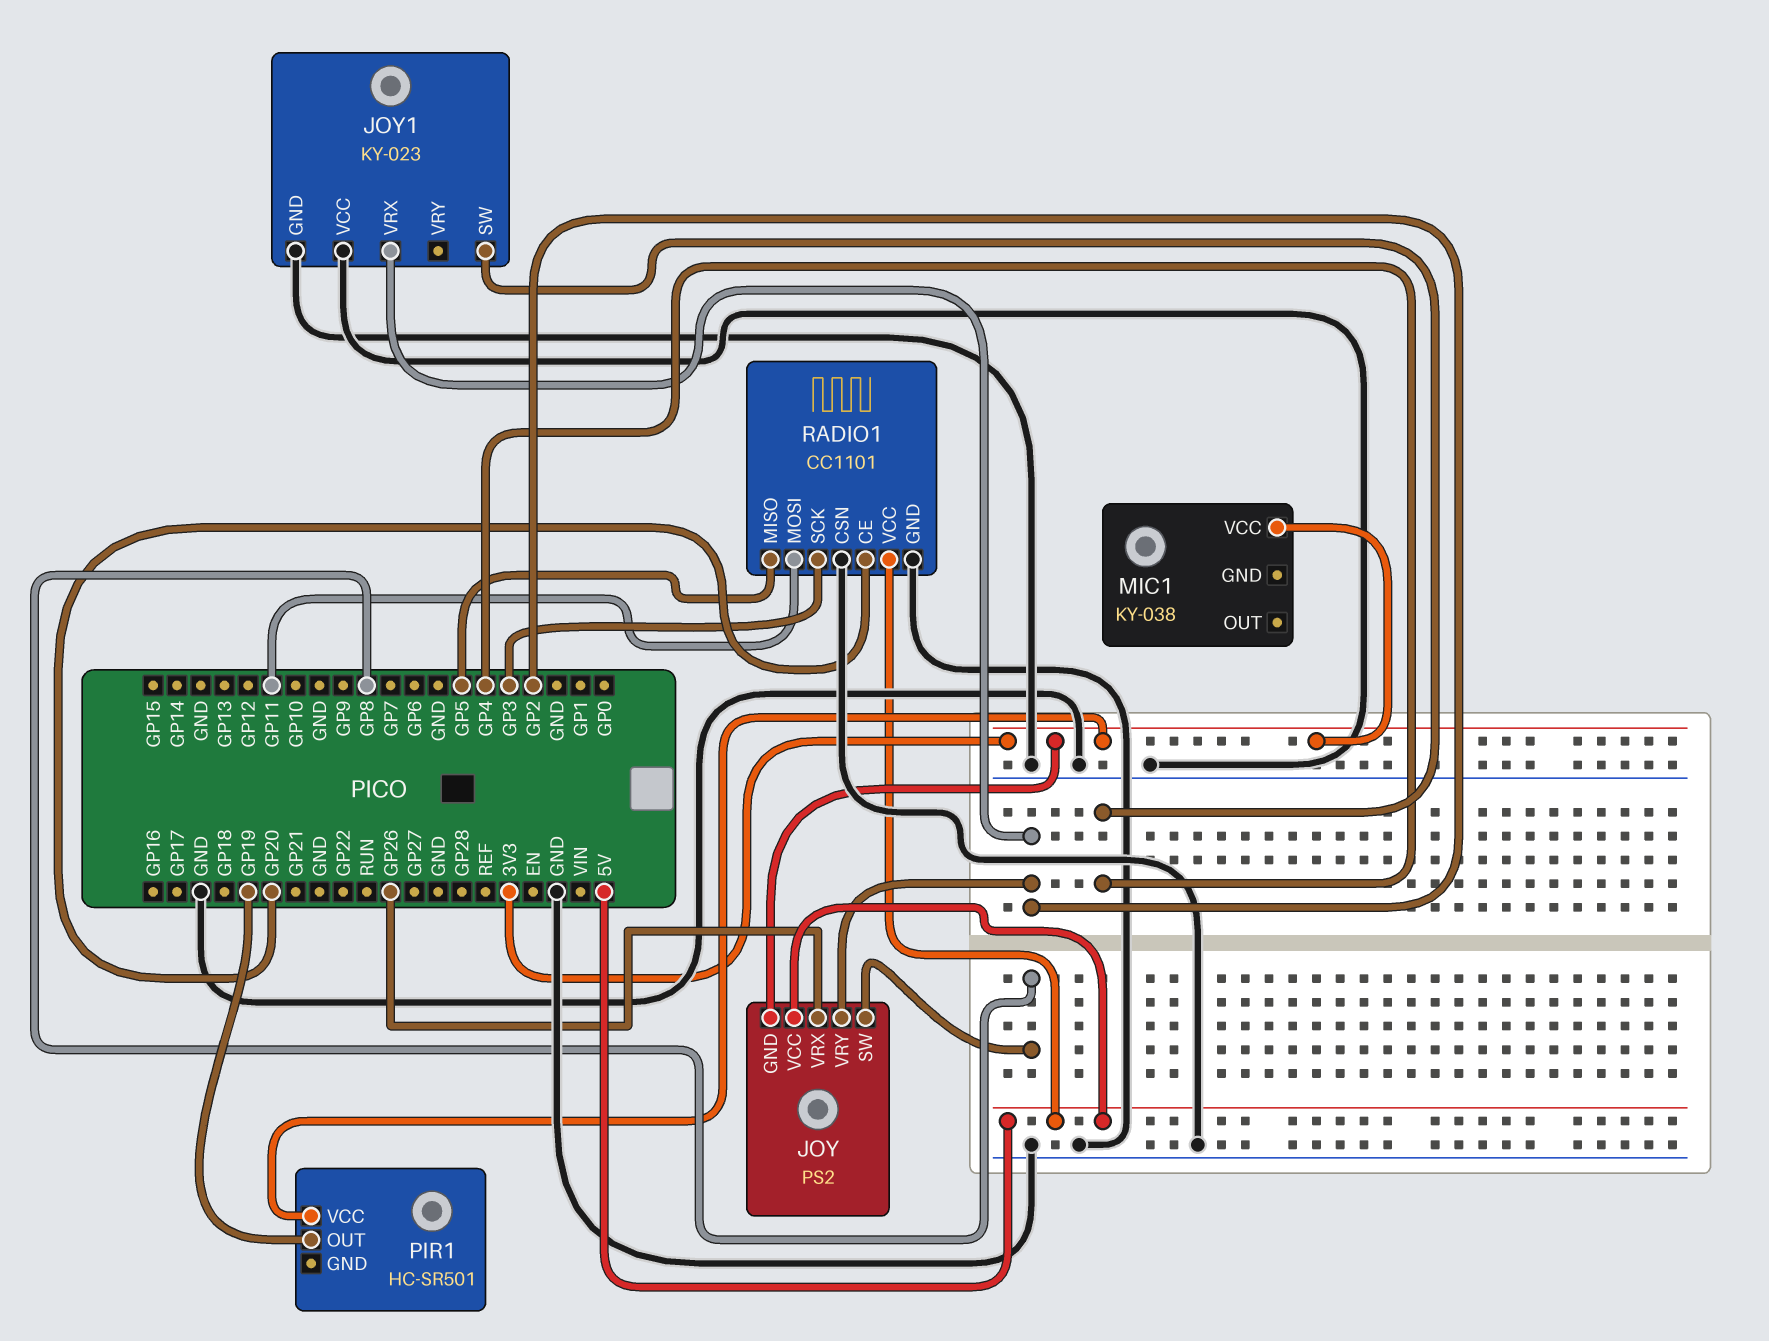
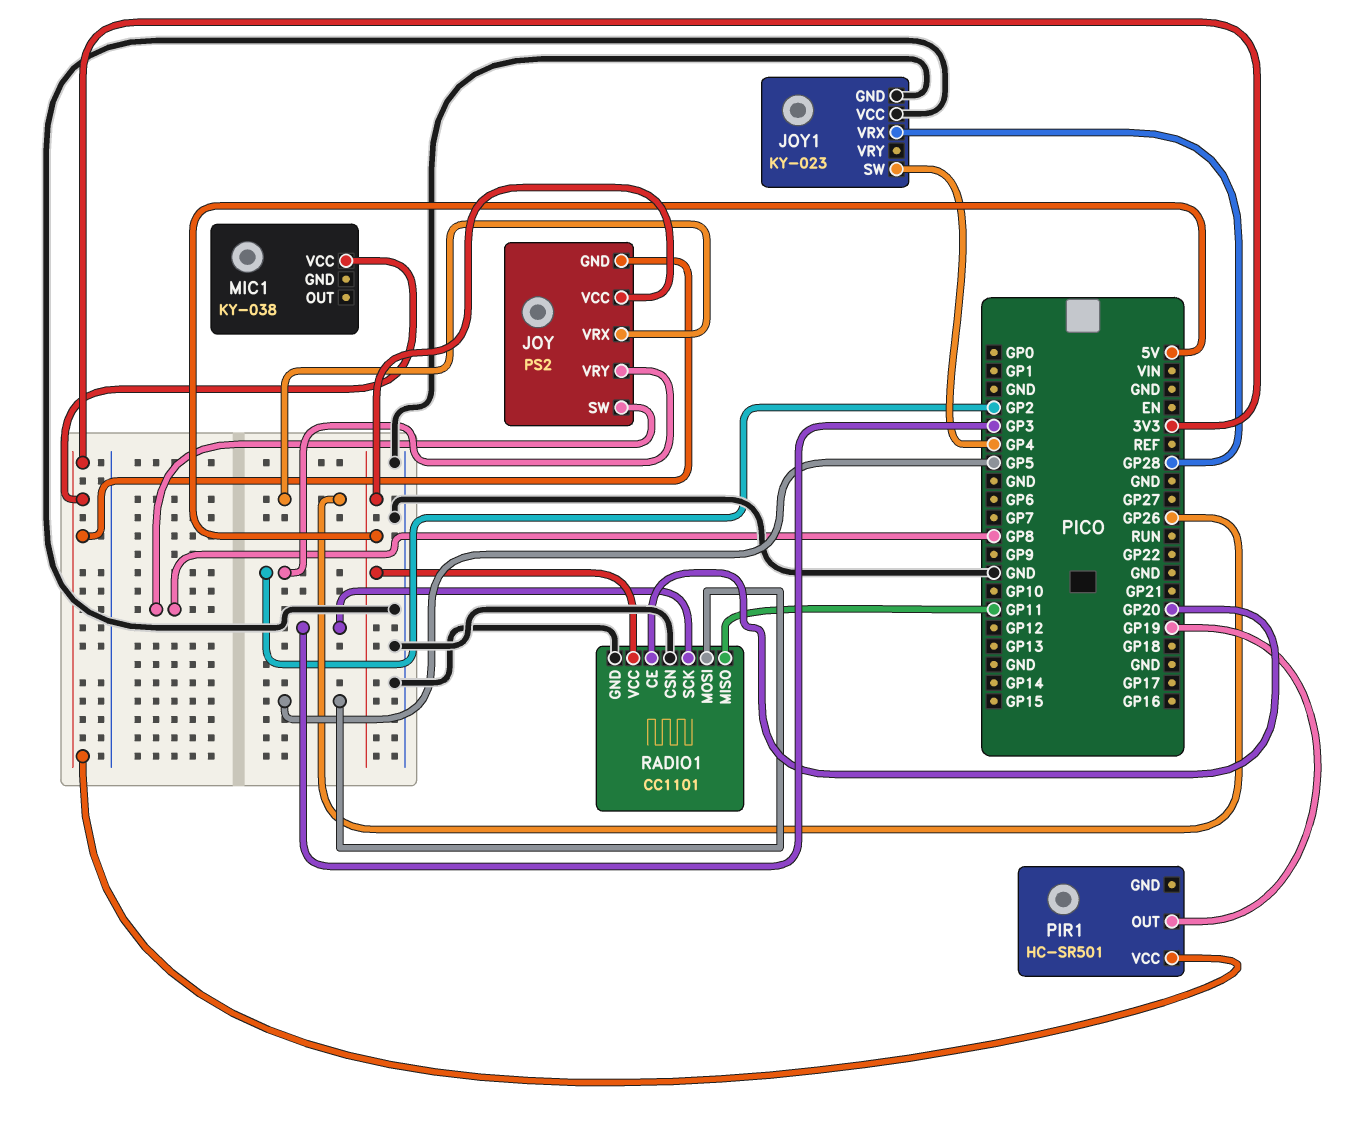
JOY1 pin VRX: GP2 -> GP28
RADIO1 pin MISO: GP5 -> GP11
RADIO1 pin MOSI: GP11 -> GP5

